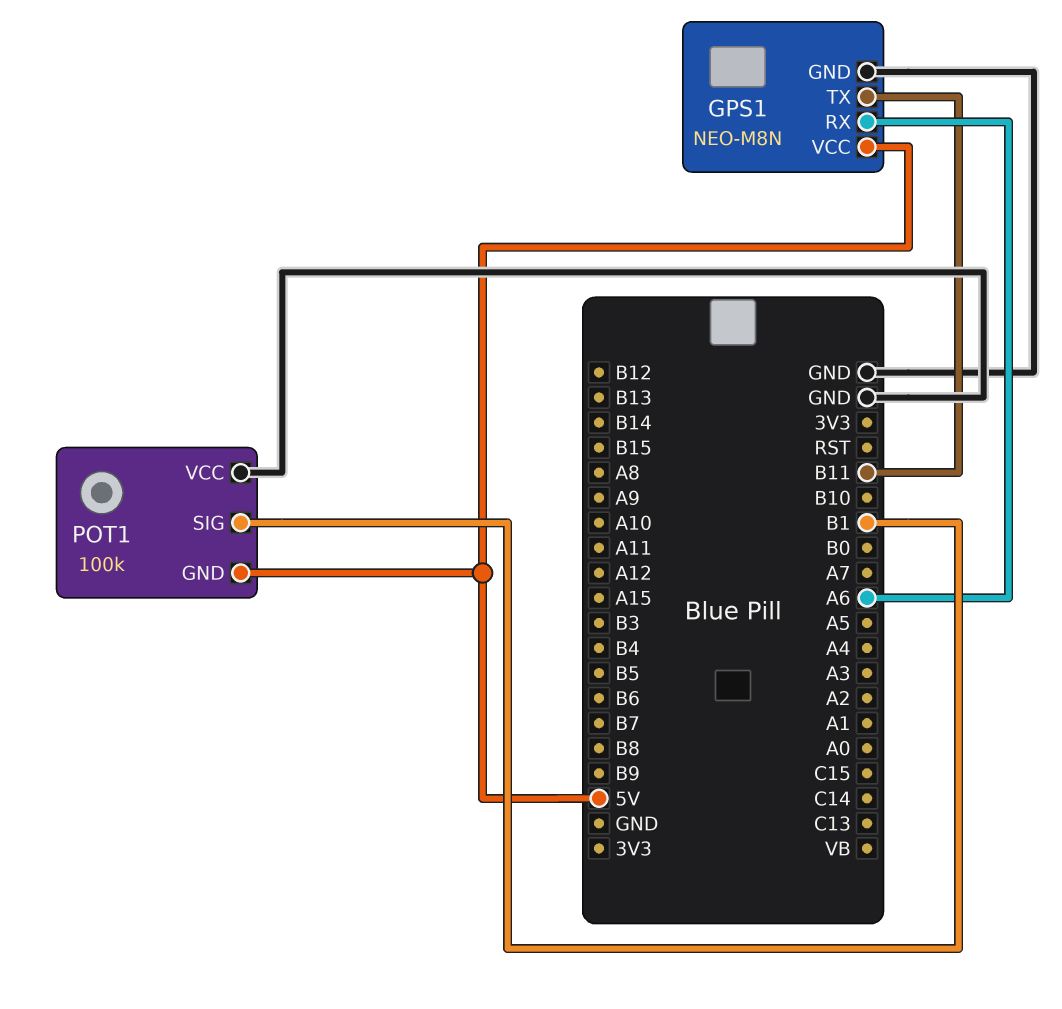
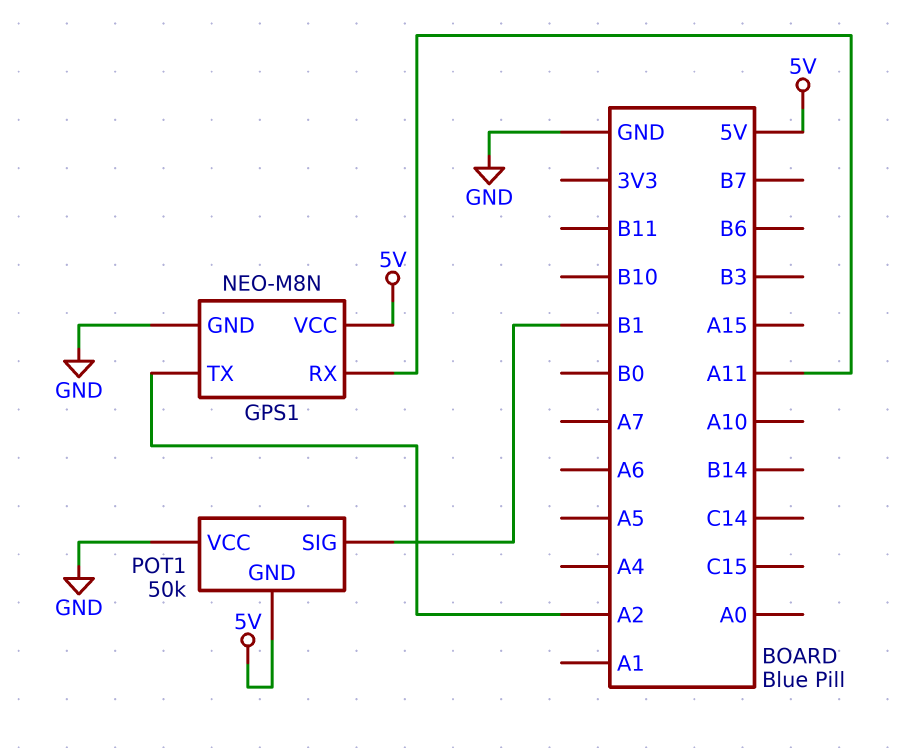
GPS1 pin RX: A6 -> A11
GPS1 pin TX: B11 -> A2
POT1: 100k -> 50k

